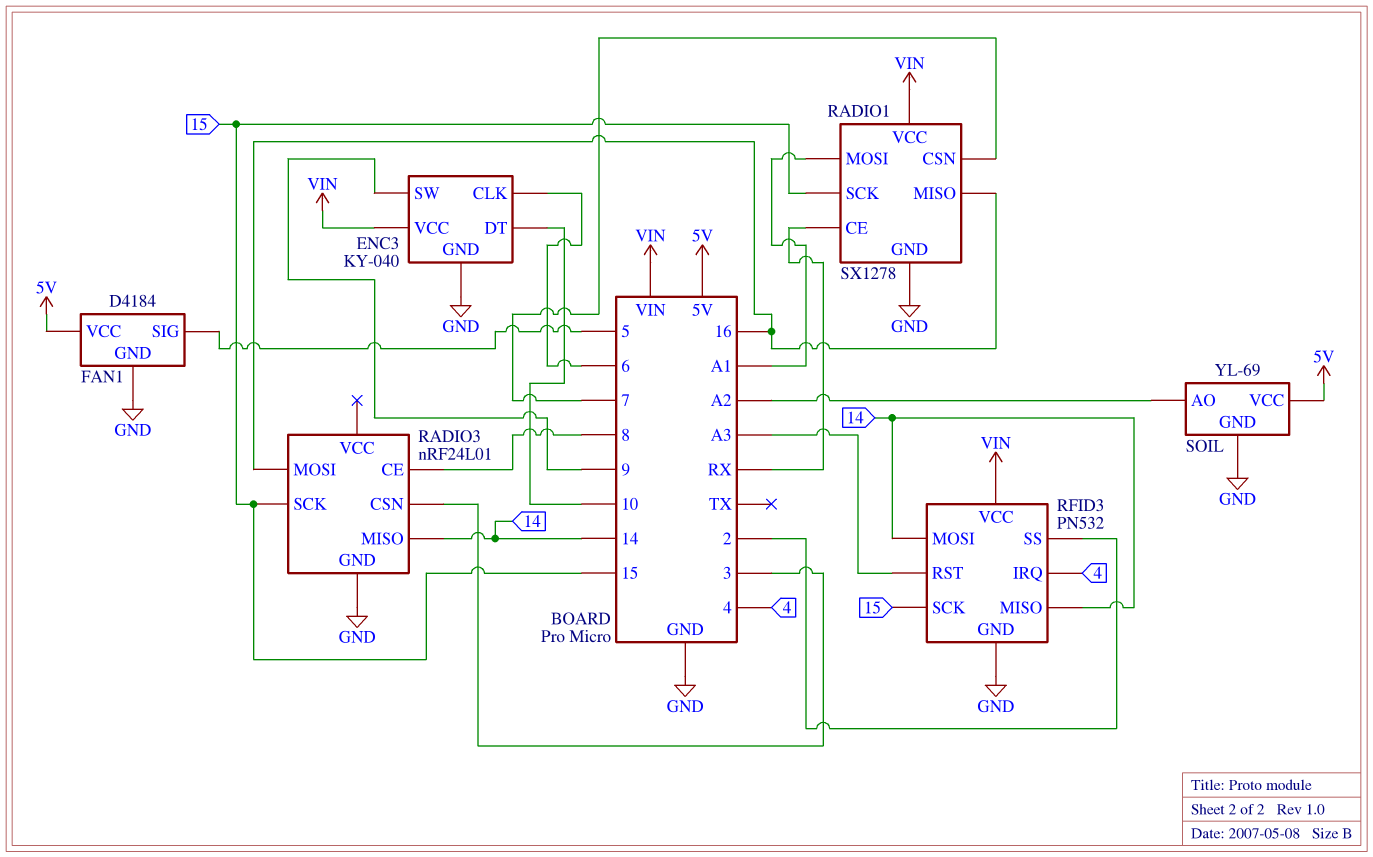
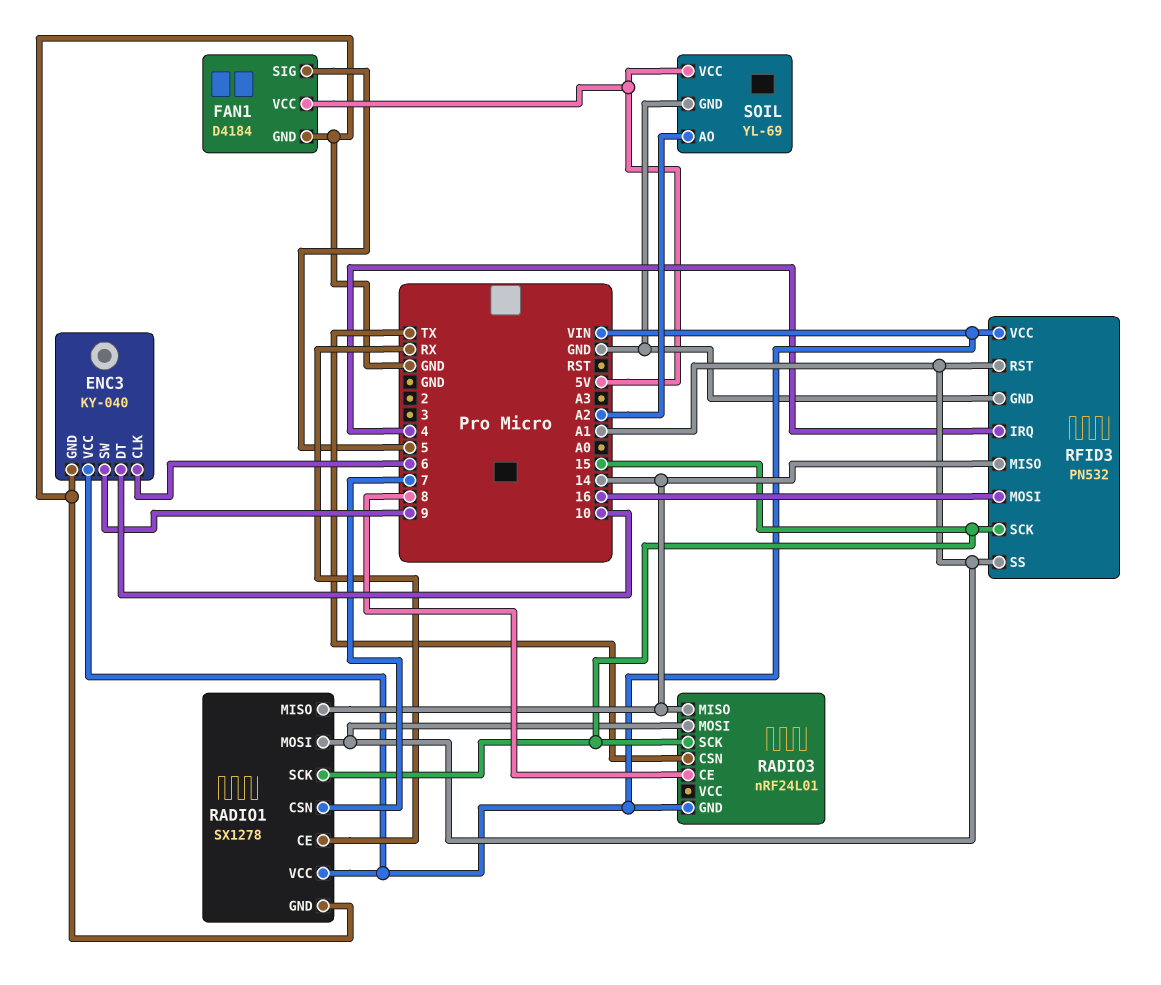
RADIO1 pin MISO: 16 -> 14
RADIO3 pin CSN: 3 -> TX
RADIO3 pin GND: GND -> VIN
RADIO3 pin MOSI: 16 -> A1
RFID3 pin MOSI: 14 -> 16
RFID3 pin RST: A3 -> A1
RFID3 pin SS: 2 -> A1

